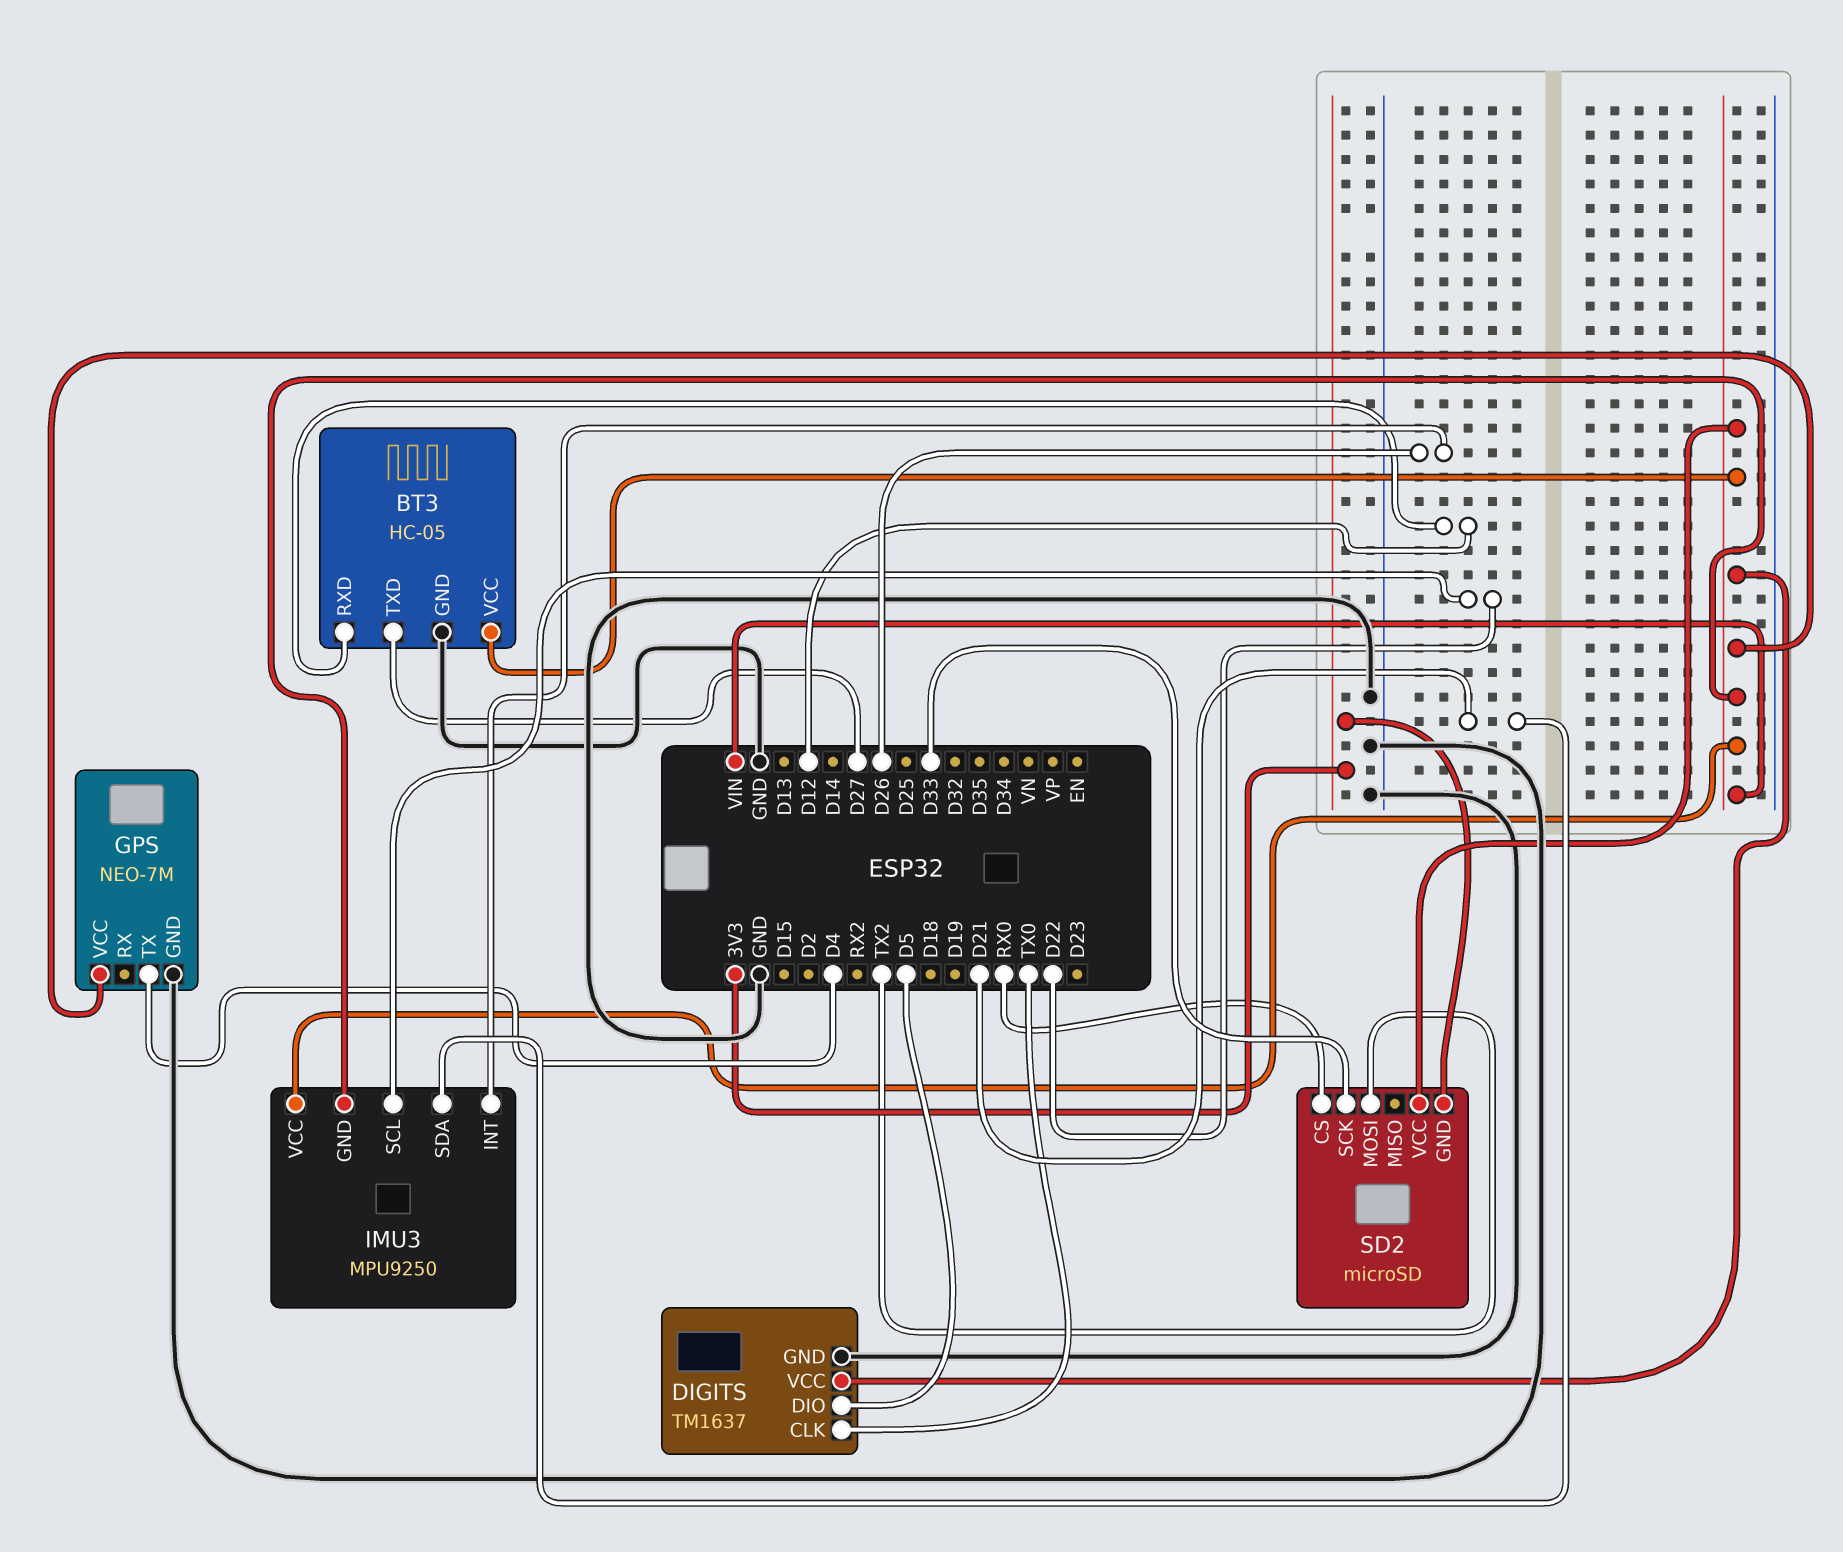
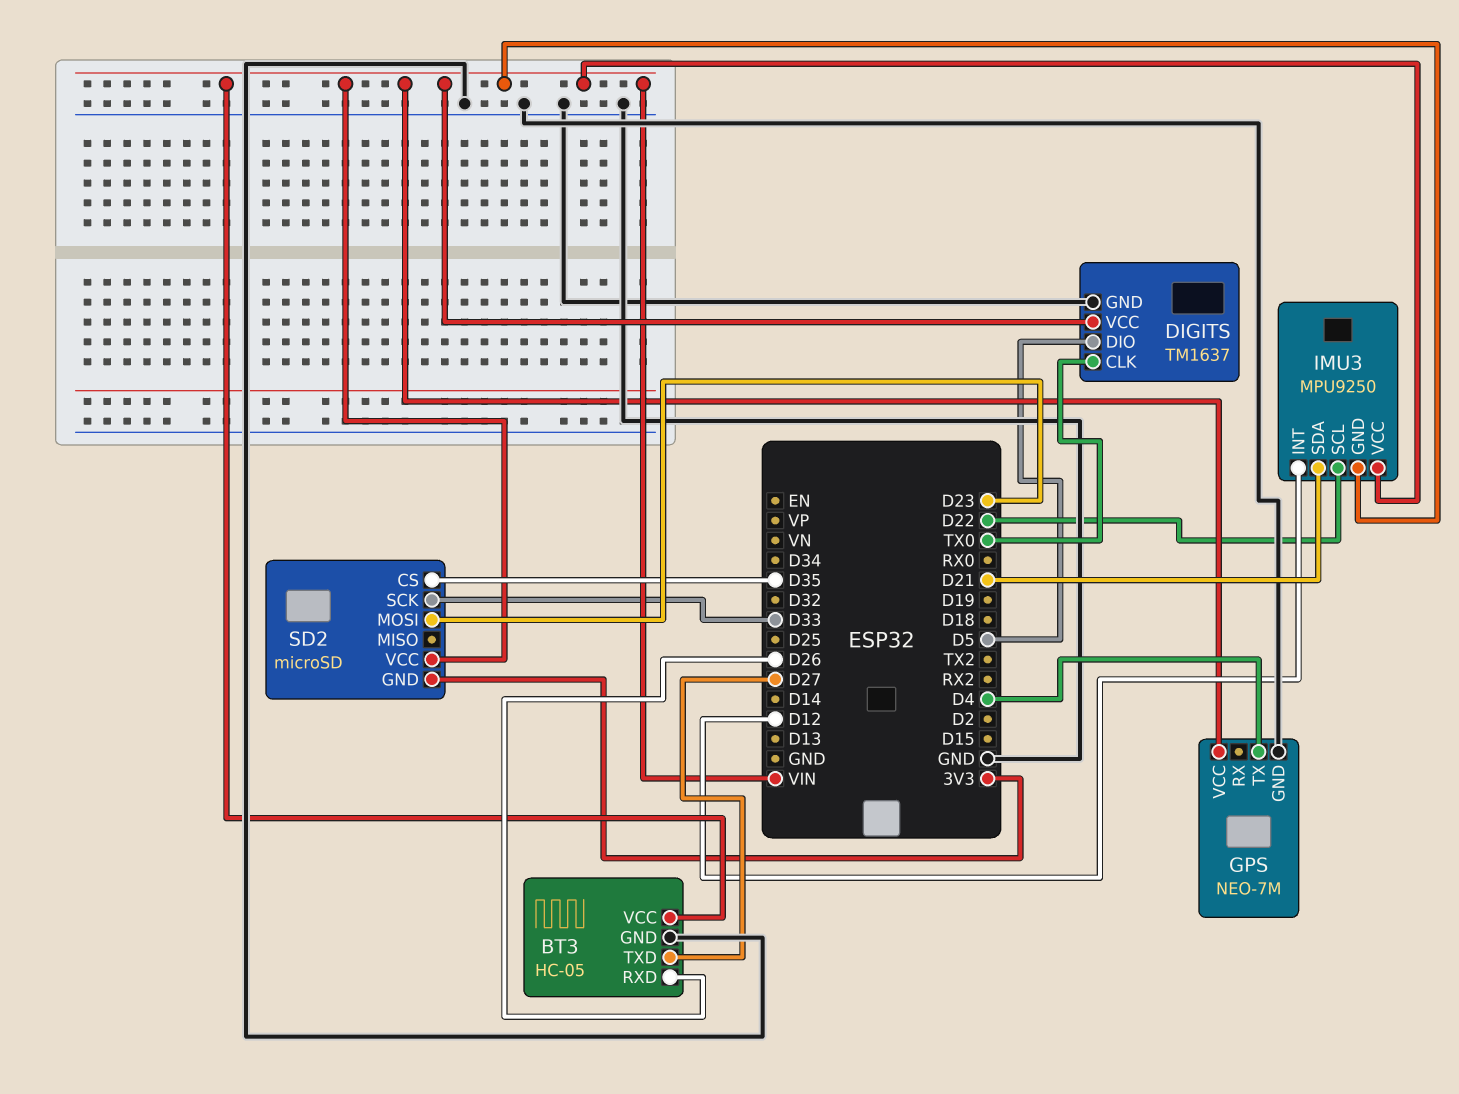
BT3 pin RXD: D12 -> D26
IMU3 pin INT: D26 -> D12
SD2 pin CS: RX0 -> D35
SD2 pin MOSI: TX2 -> D23

